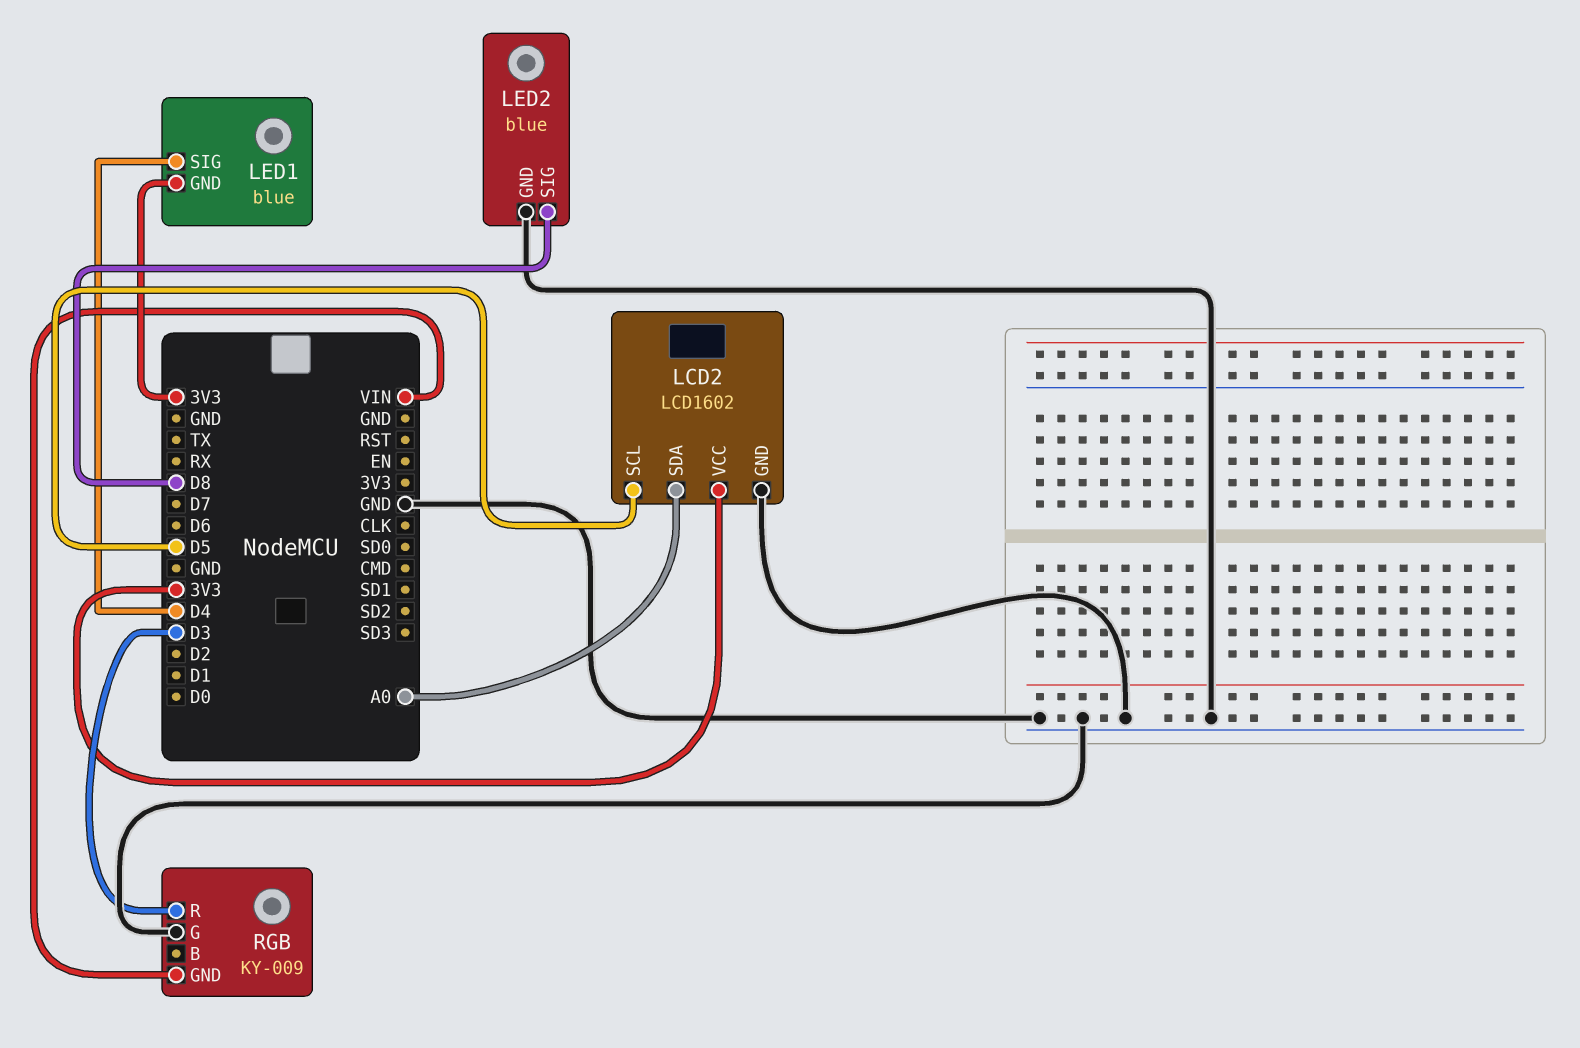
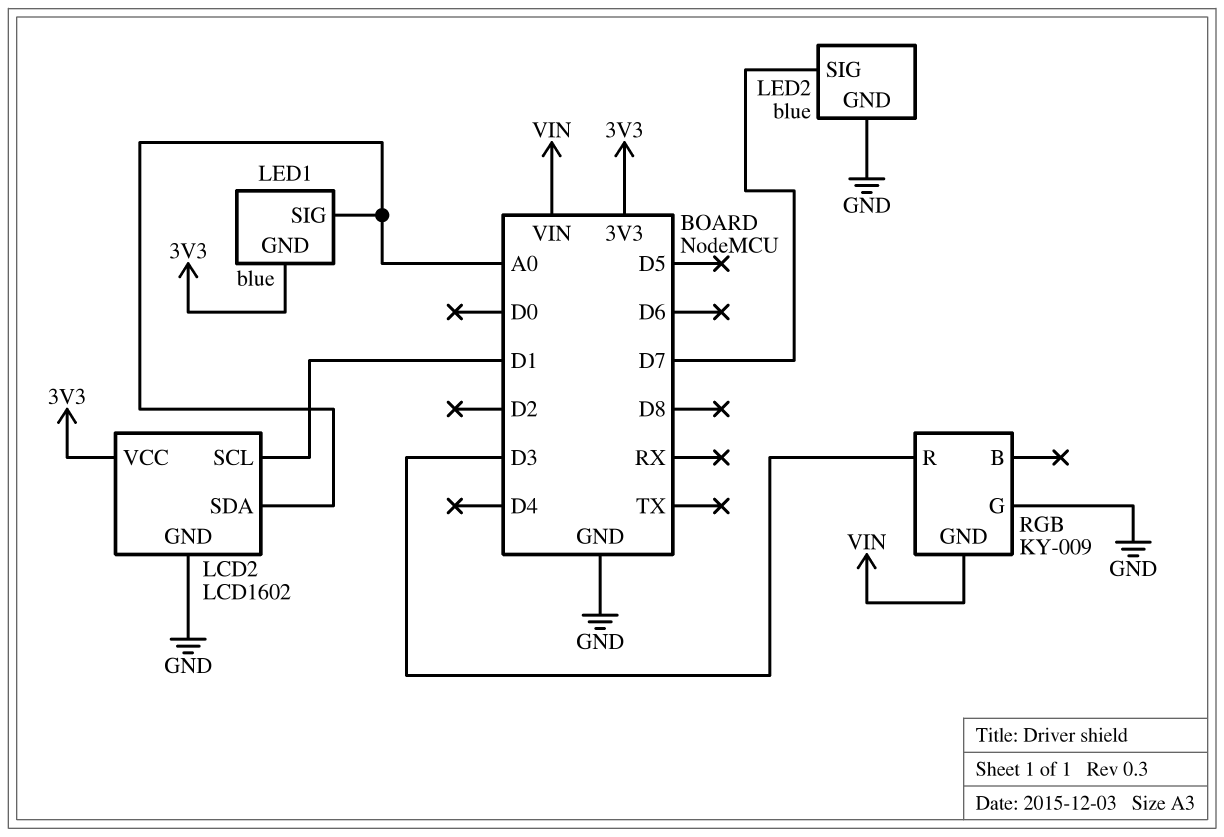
LCD2 pin SCL: D5 -> D1
LED1 pin SIG: D4 -> A0
LED2 pin SIG: D8 -> D7

